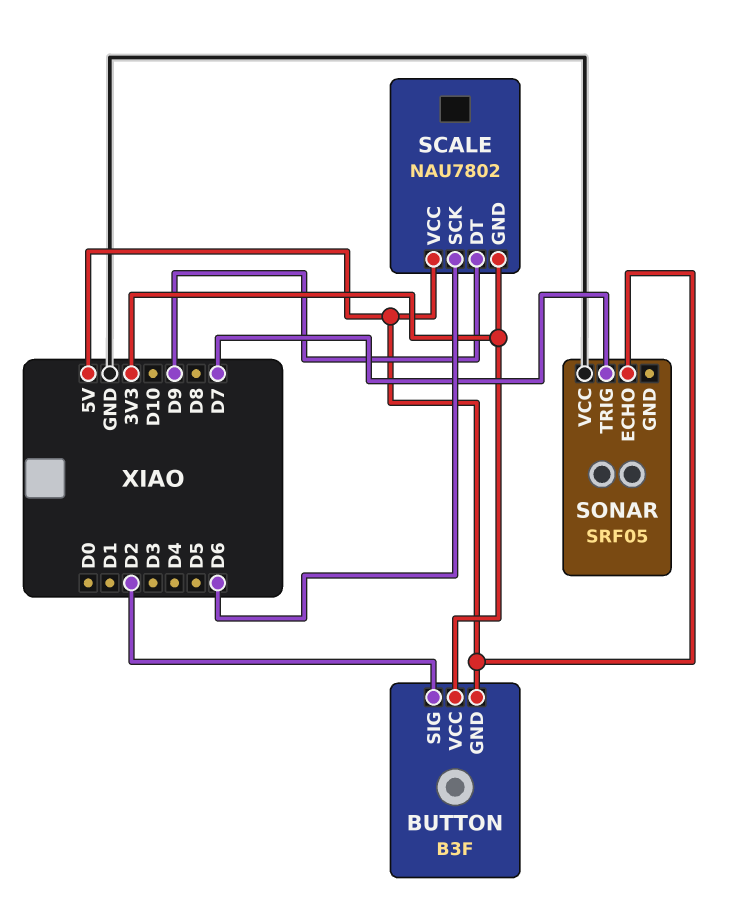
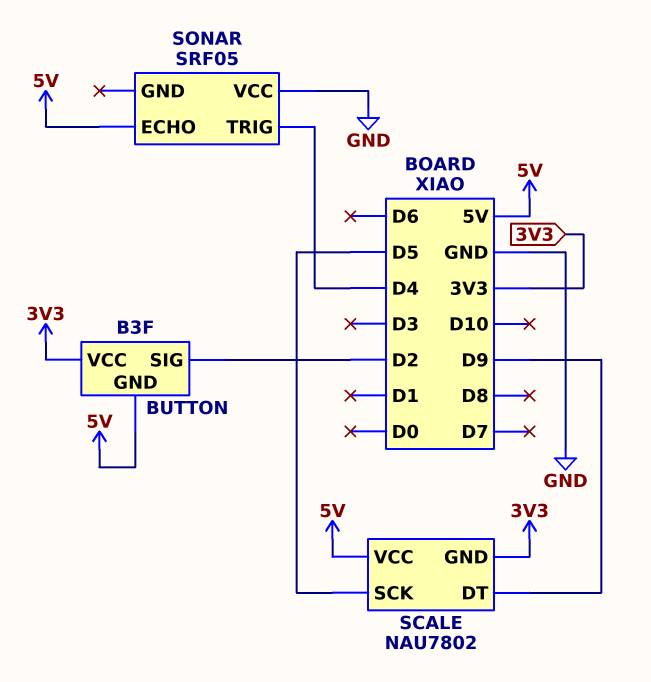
SCALE pin SCK: D6 -> D5
SONAR pin TRIG: D7 -> D4

